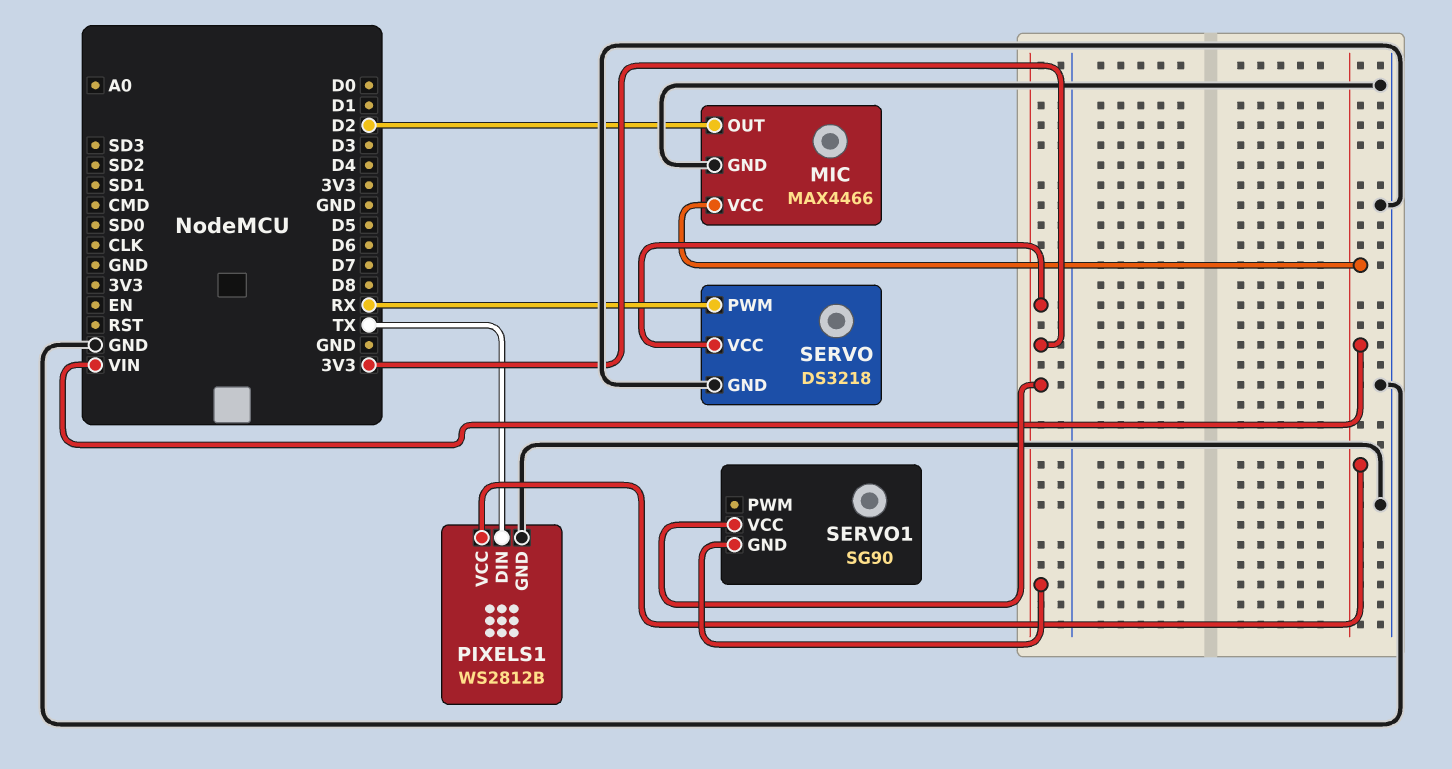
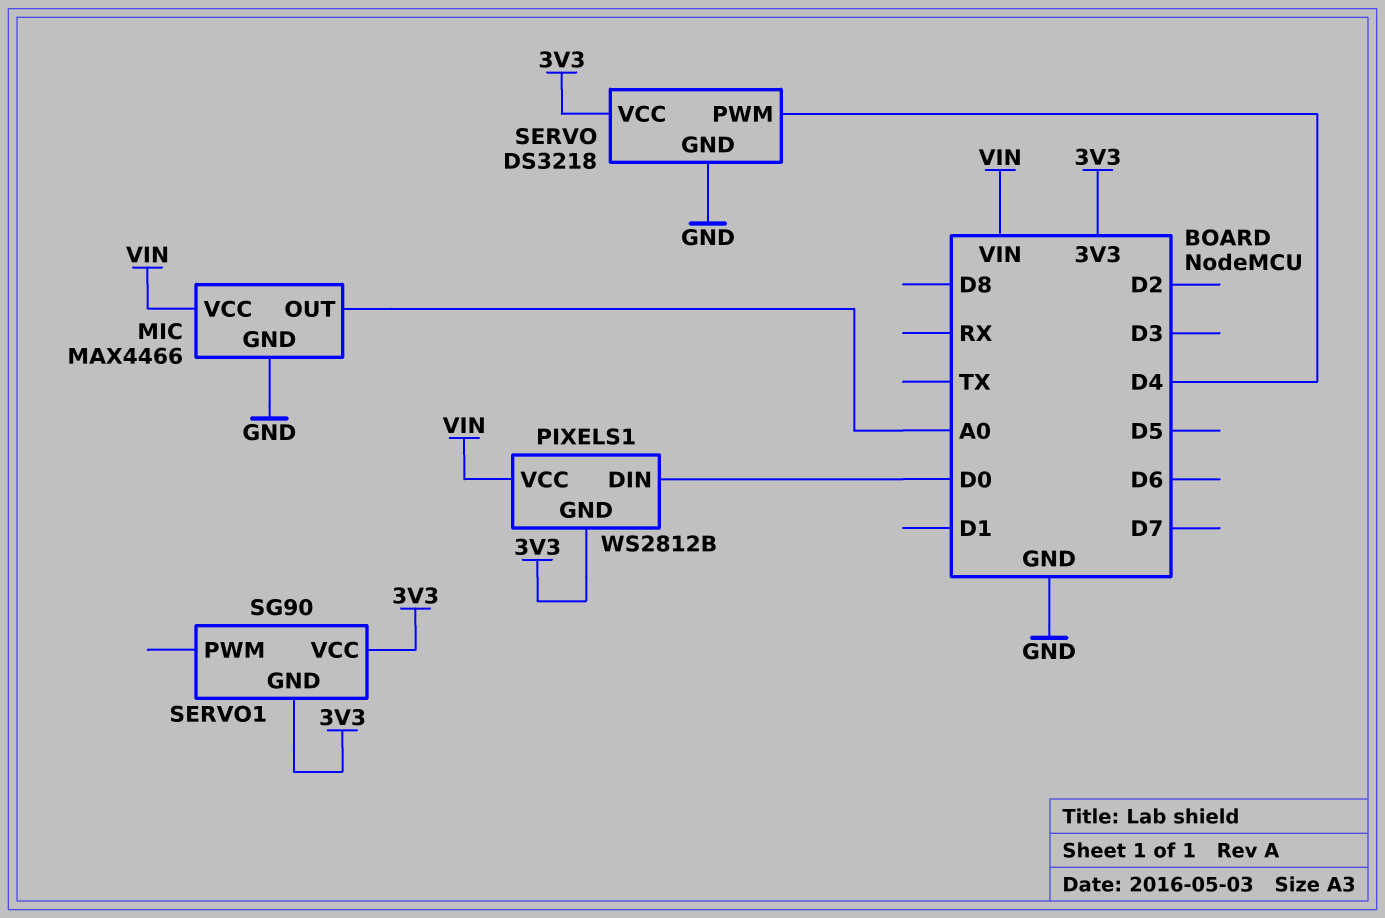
MIC pin OUT: D2 -> A0
PIXELS1 pin DIN: TX -> D0
PIXELS1 pin GND: GND -> 3V3
SERVO pin PWM: RX -> D4

